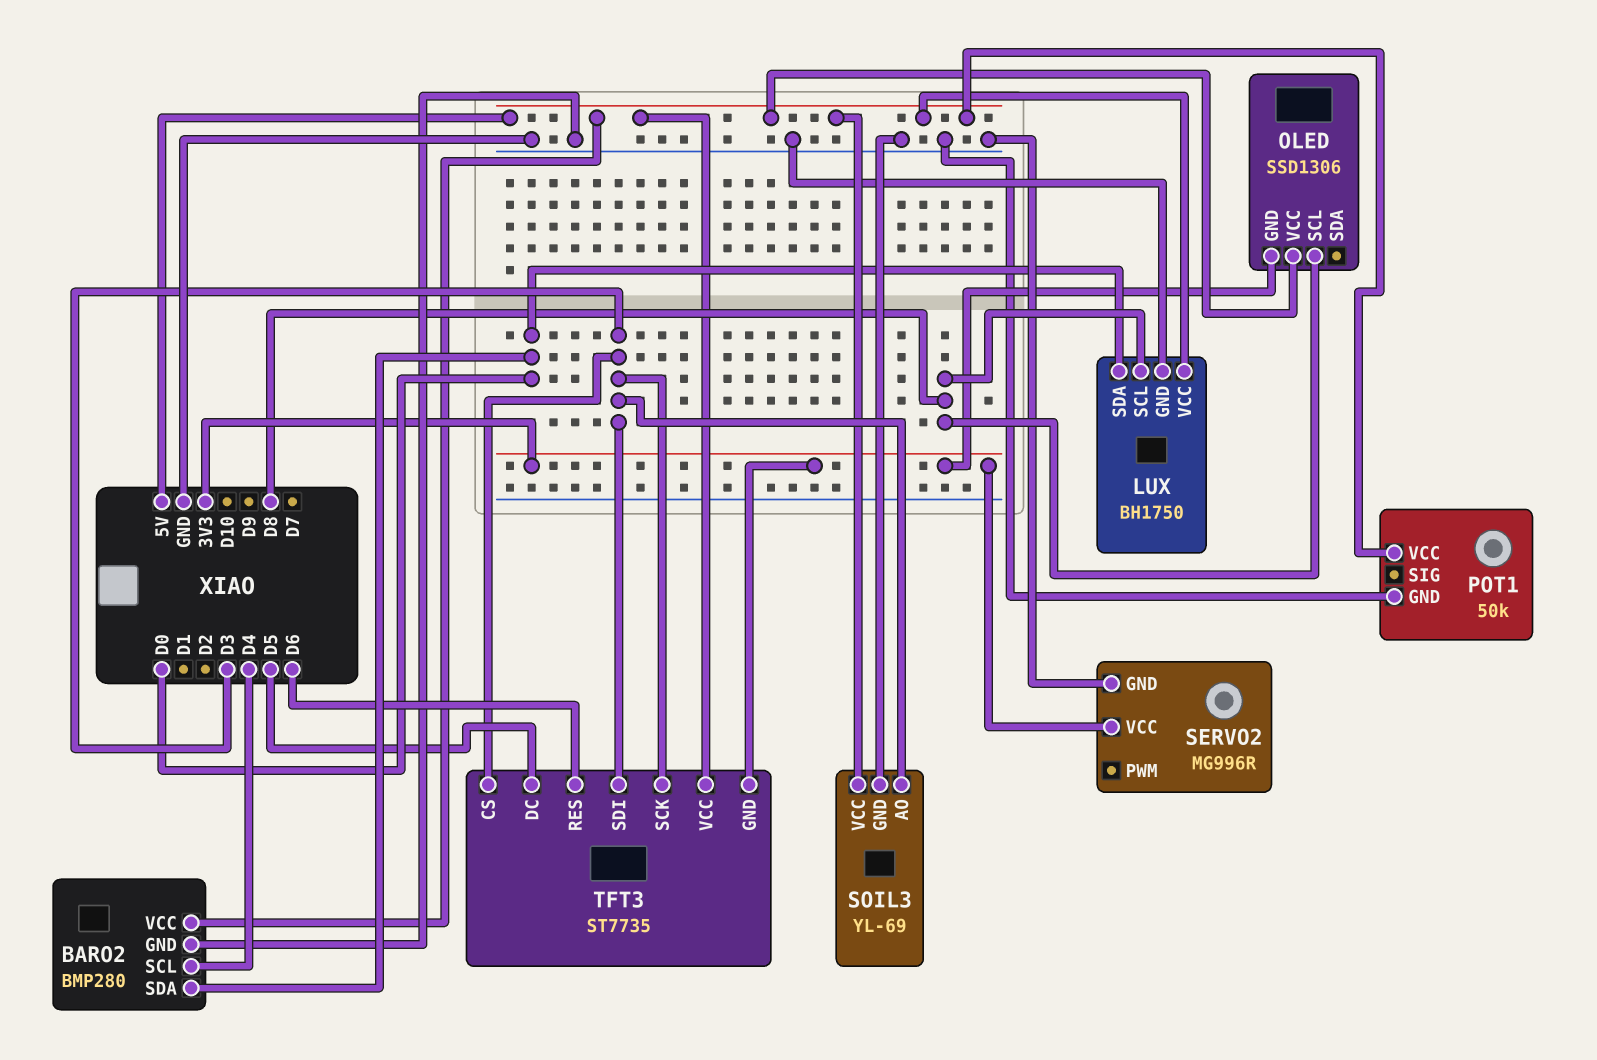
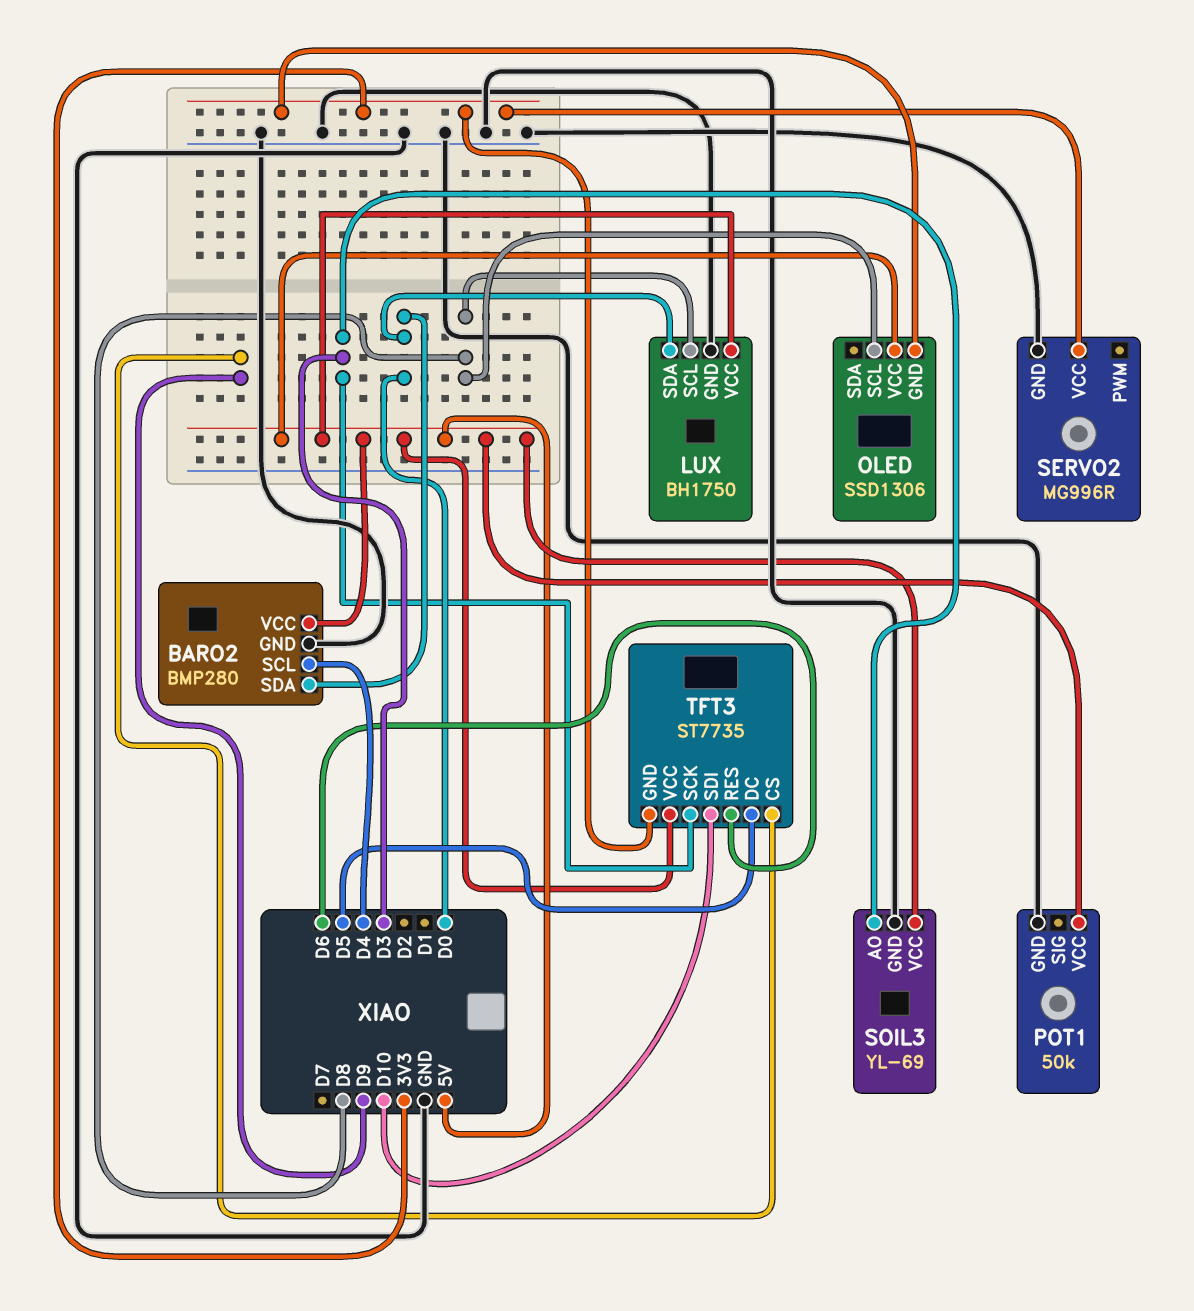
TFT3 pin CS: D3 -> D9
TFT3 pin SDI: D3 -> D10

